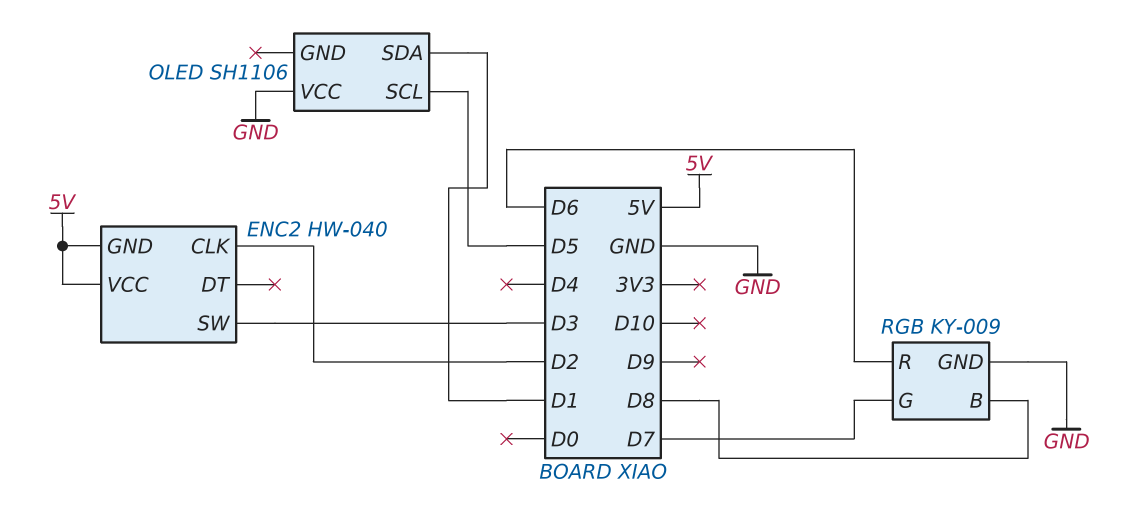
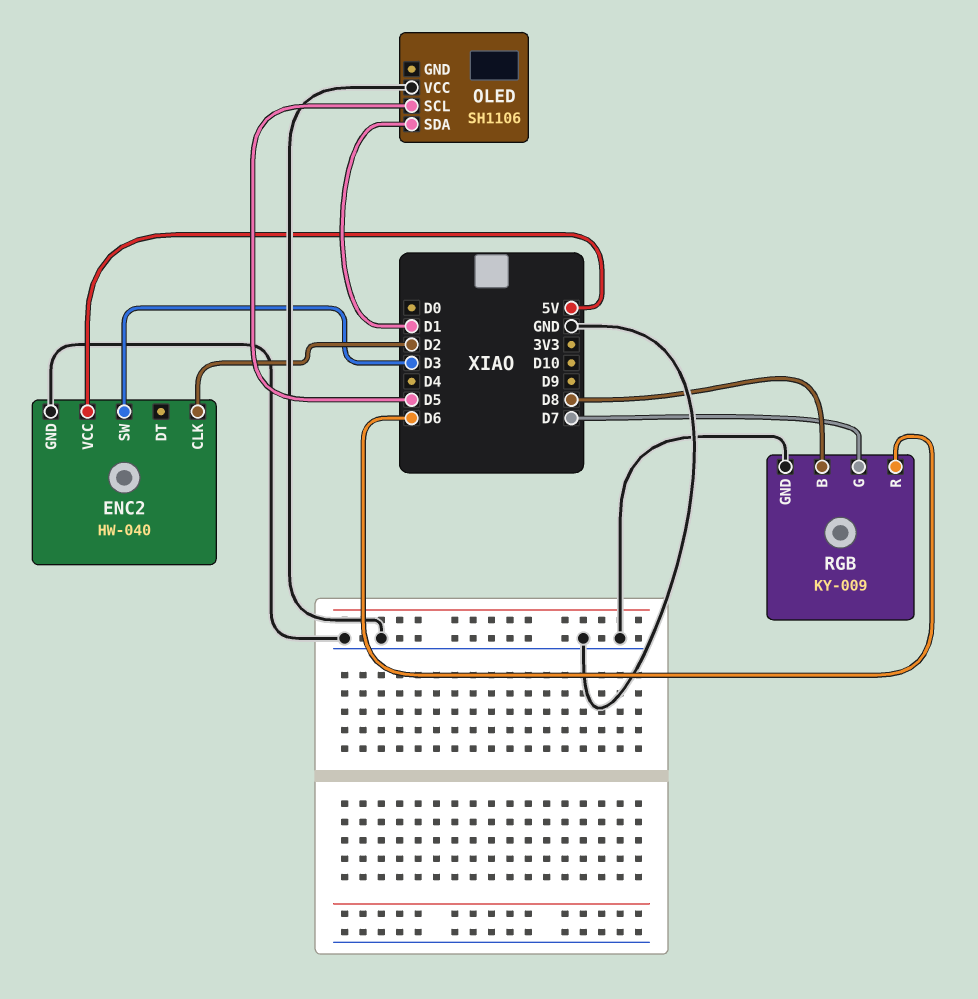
ENC2 pin GND: 5V -> GND

